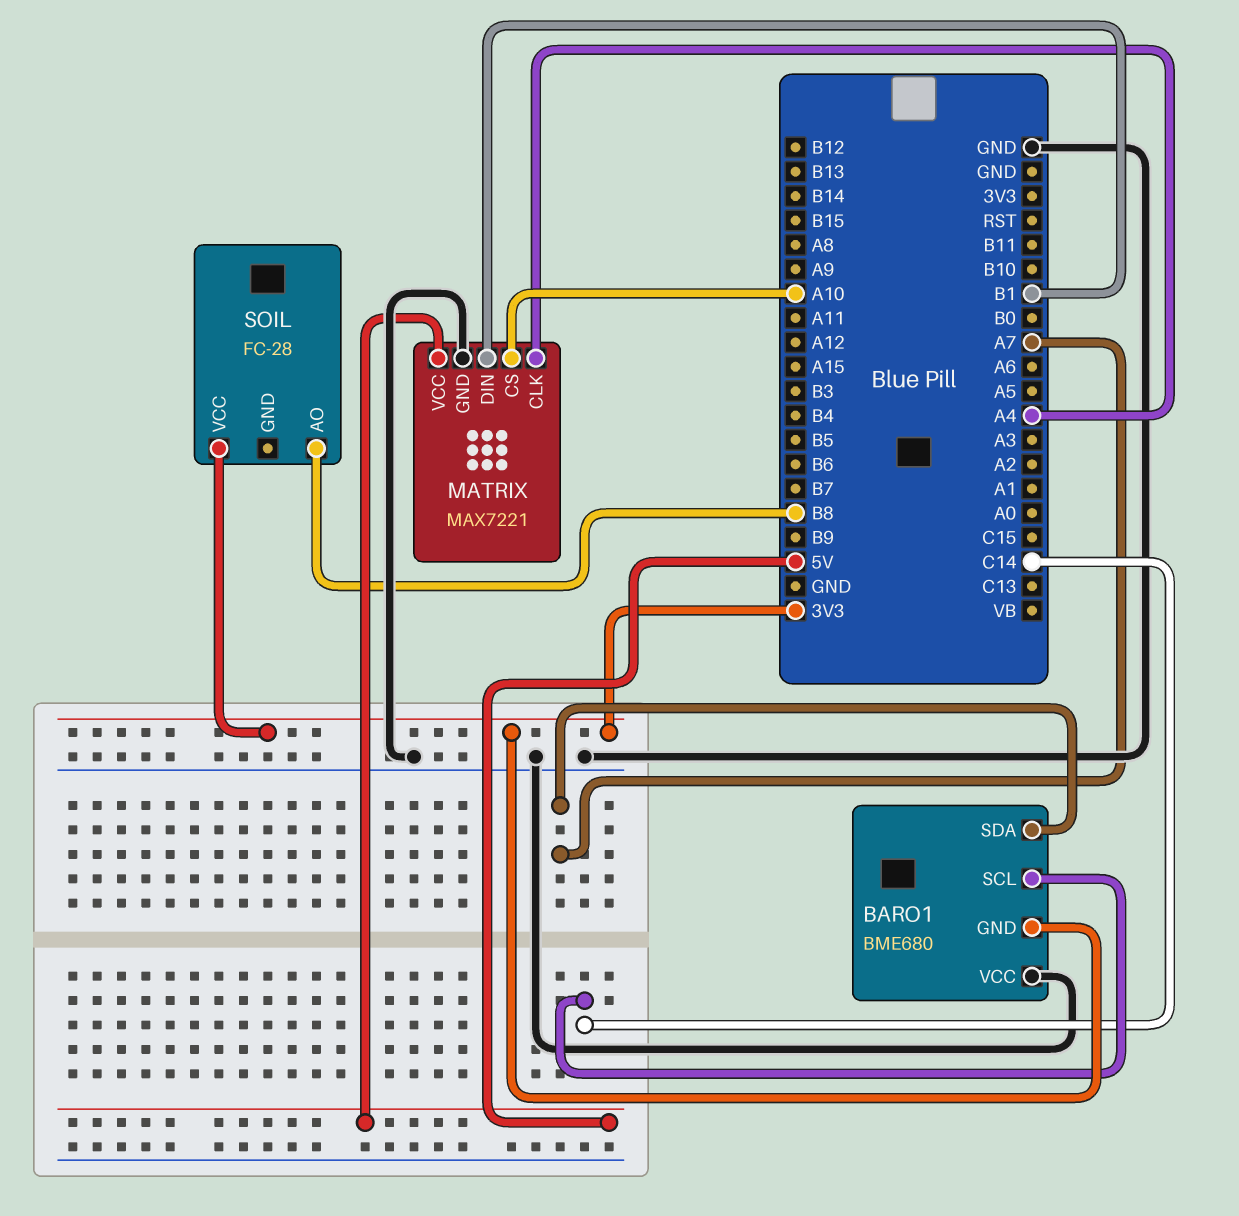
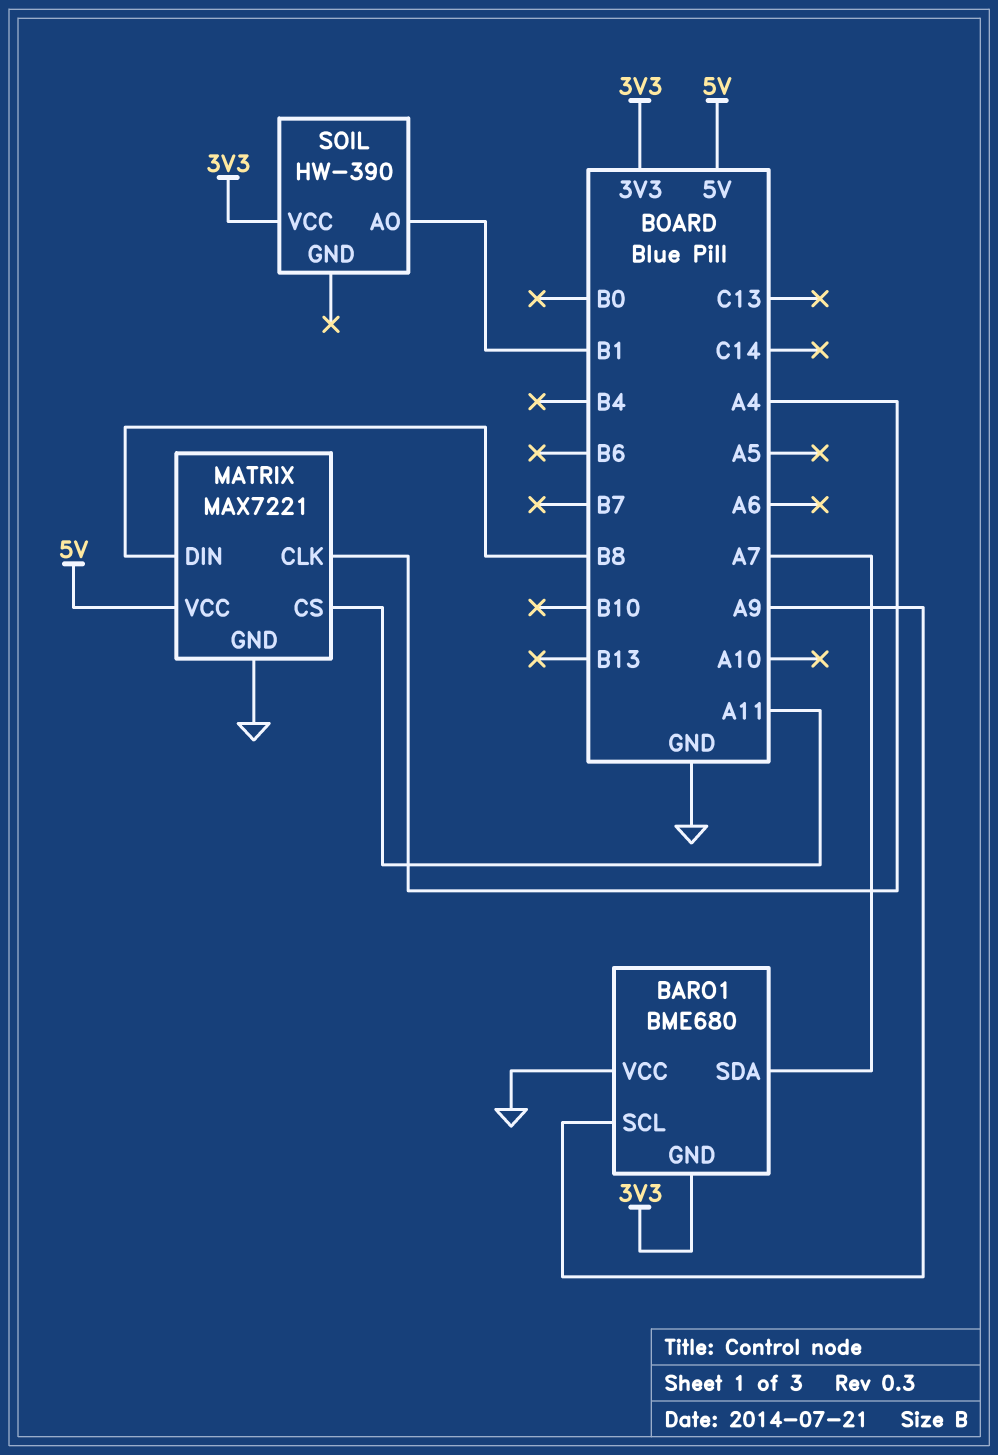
BARO1 pin SCL: C14 -> A9
MATRIX pin CS: A10 -> A11
MATRIX pin DIN: B1 -> B8
SOIL: FC-28 -> HW-390
SOIL pin AO: B8 -> B1

